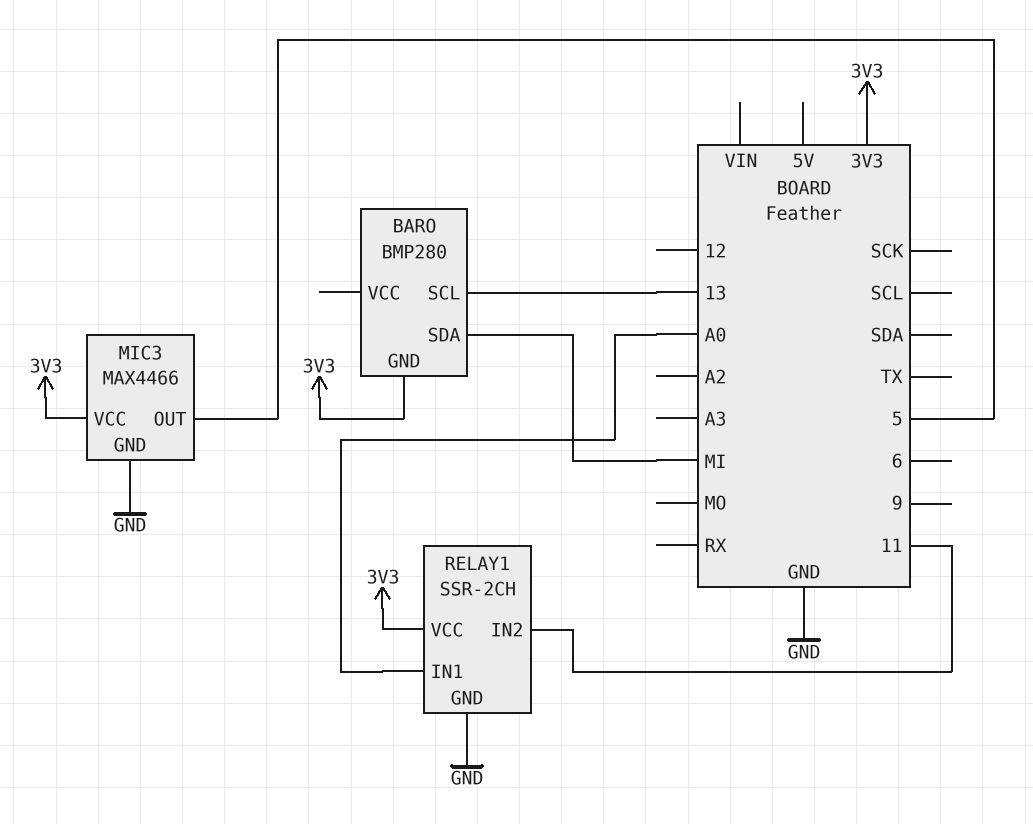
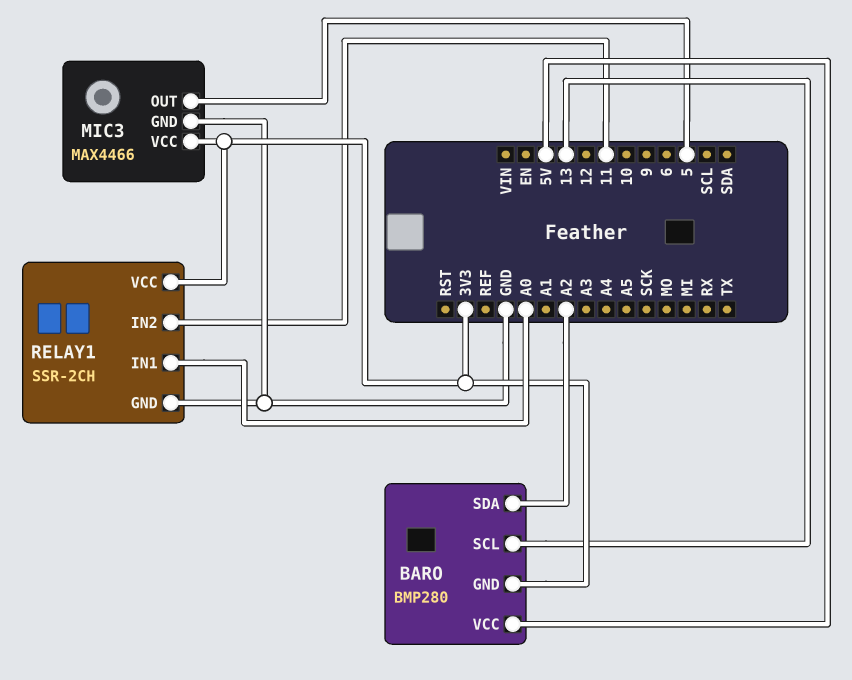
BARO pin SDA: MI -> A2
BARO pin VCC: none -> 5V

